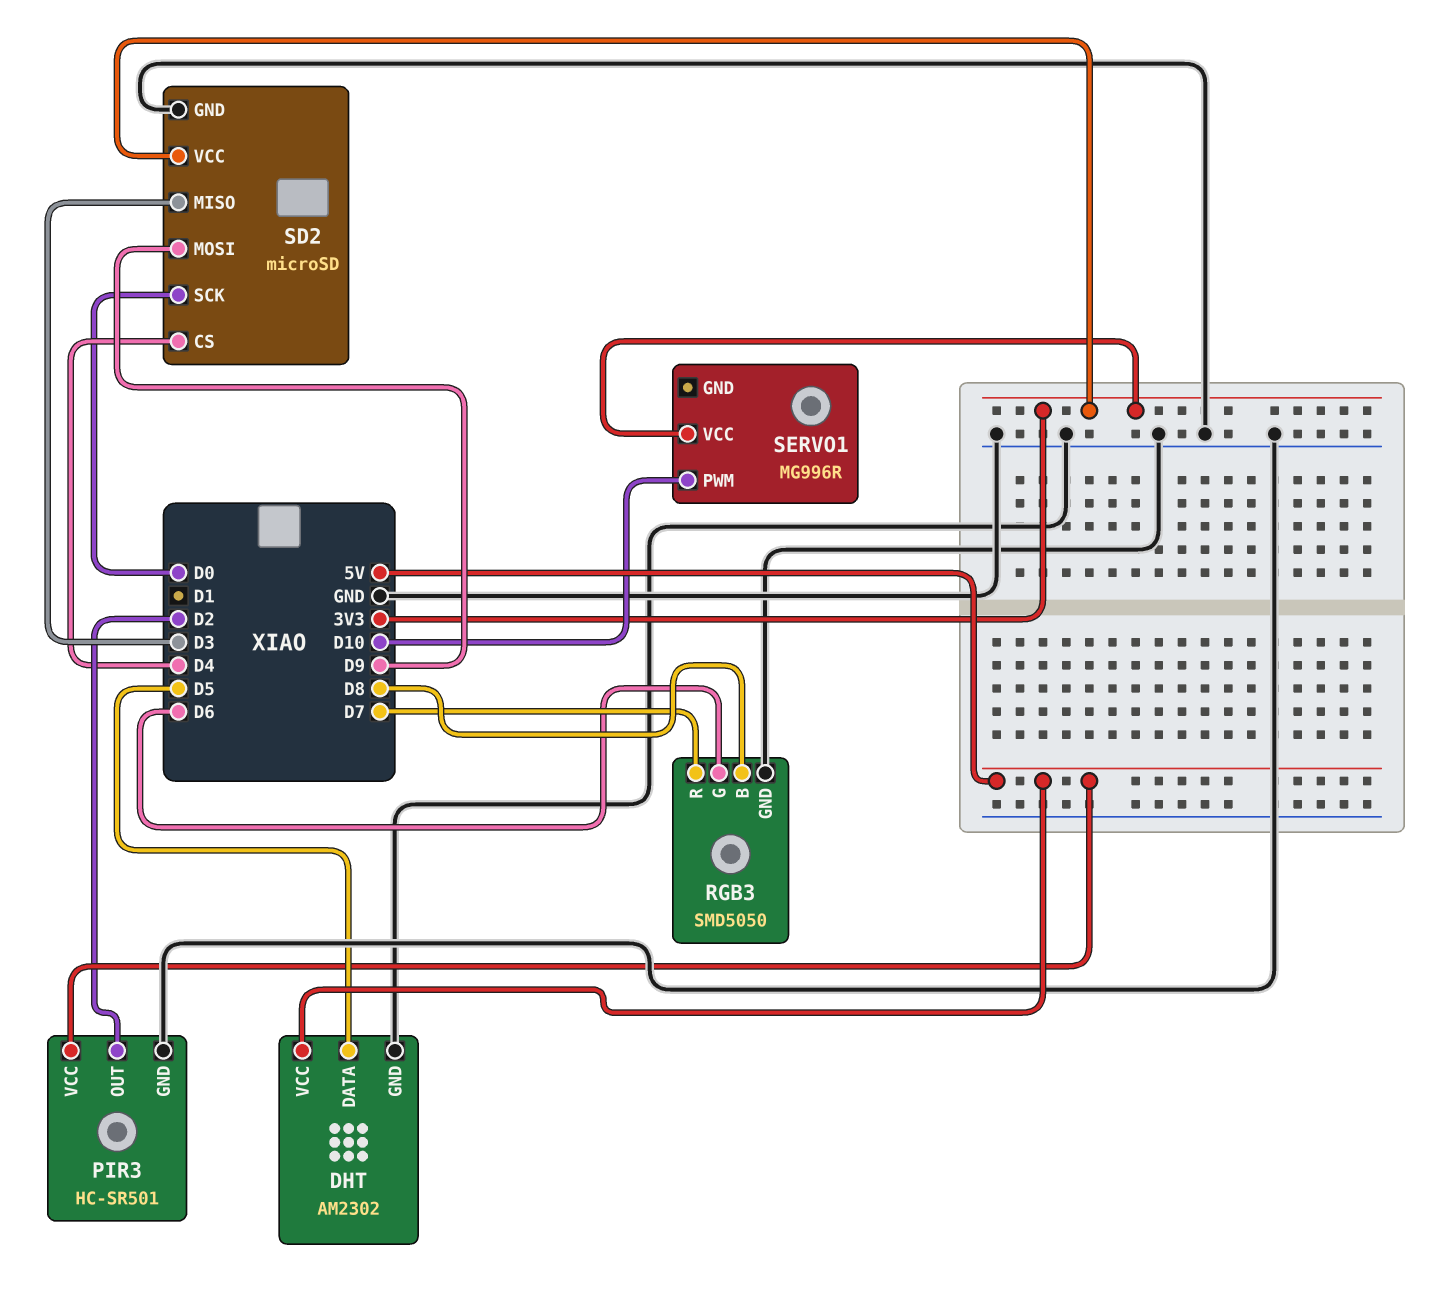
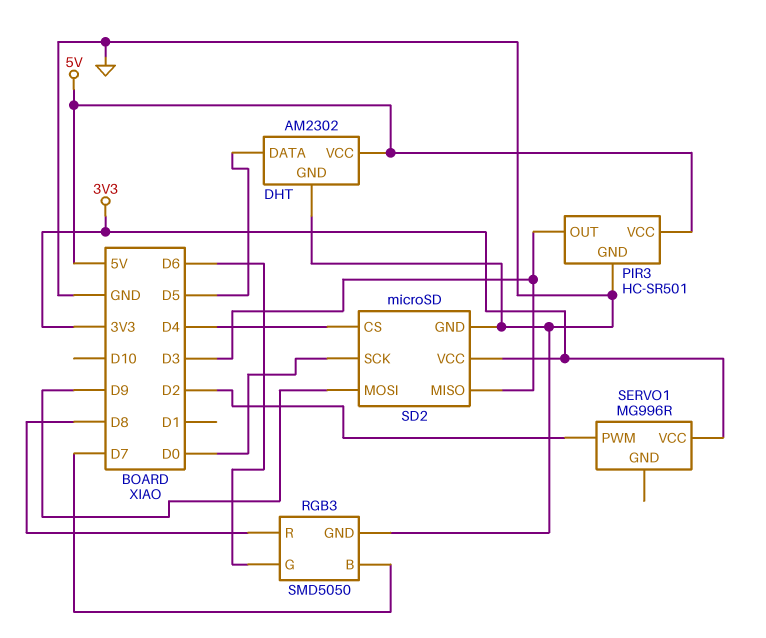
PIR3 pin OUT: D2 -> D3
RGB3 pin B: D8 -> D7
RGB3 pin R: D7 -> D8
SERVO1 pin PWM: D10 -> D2

